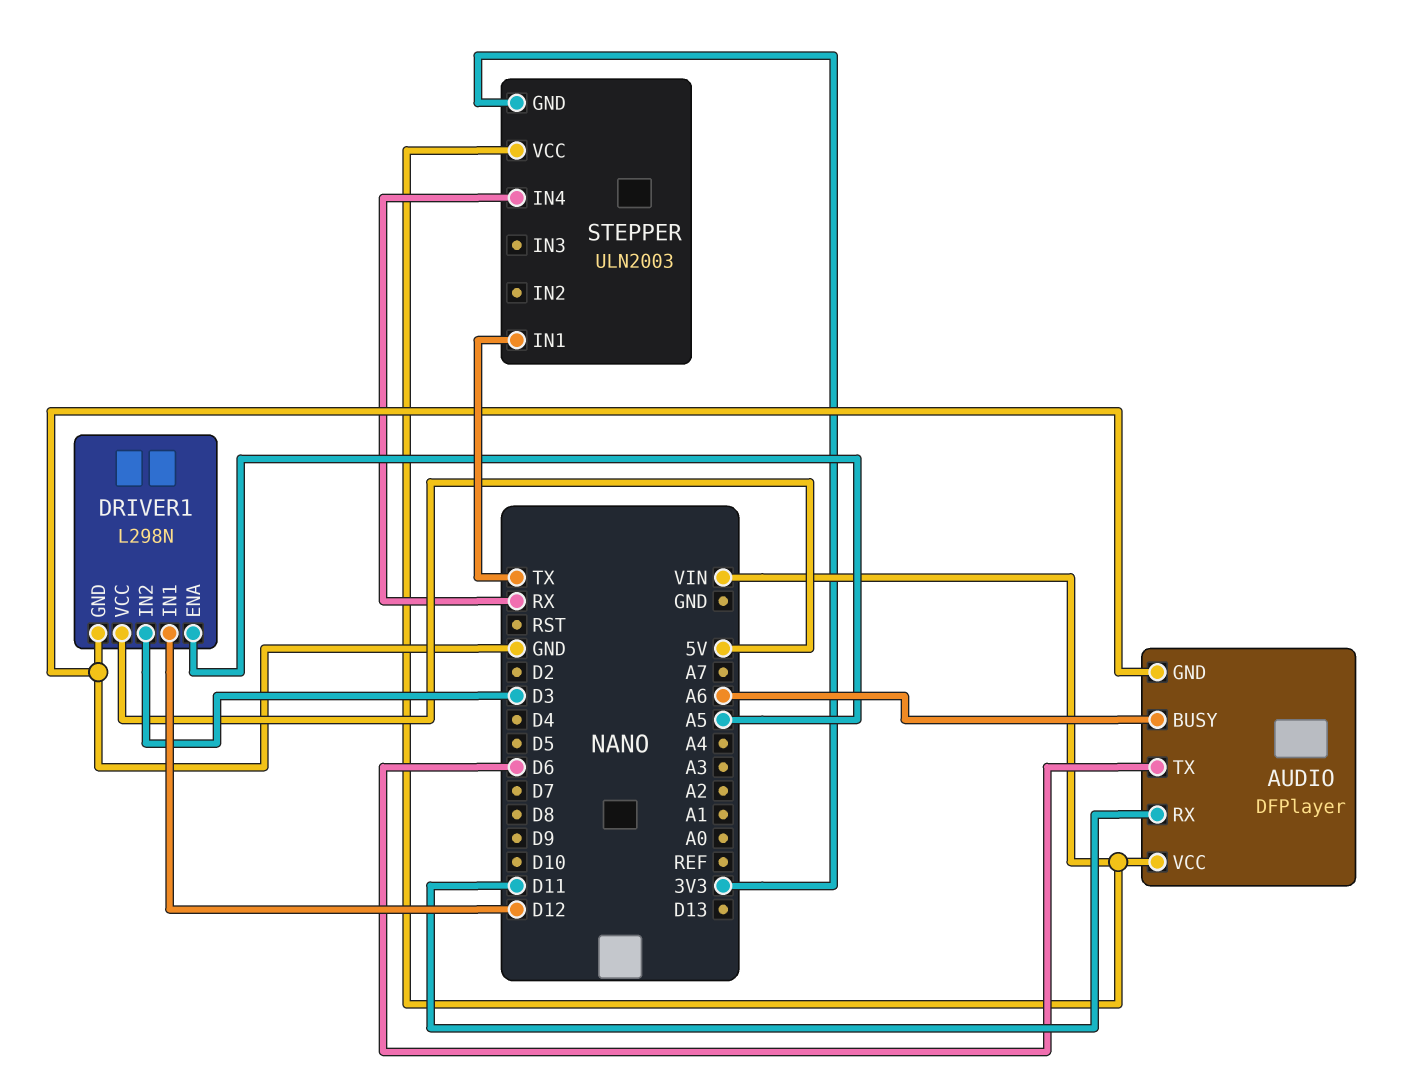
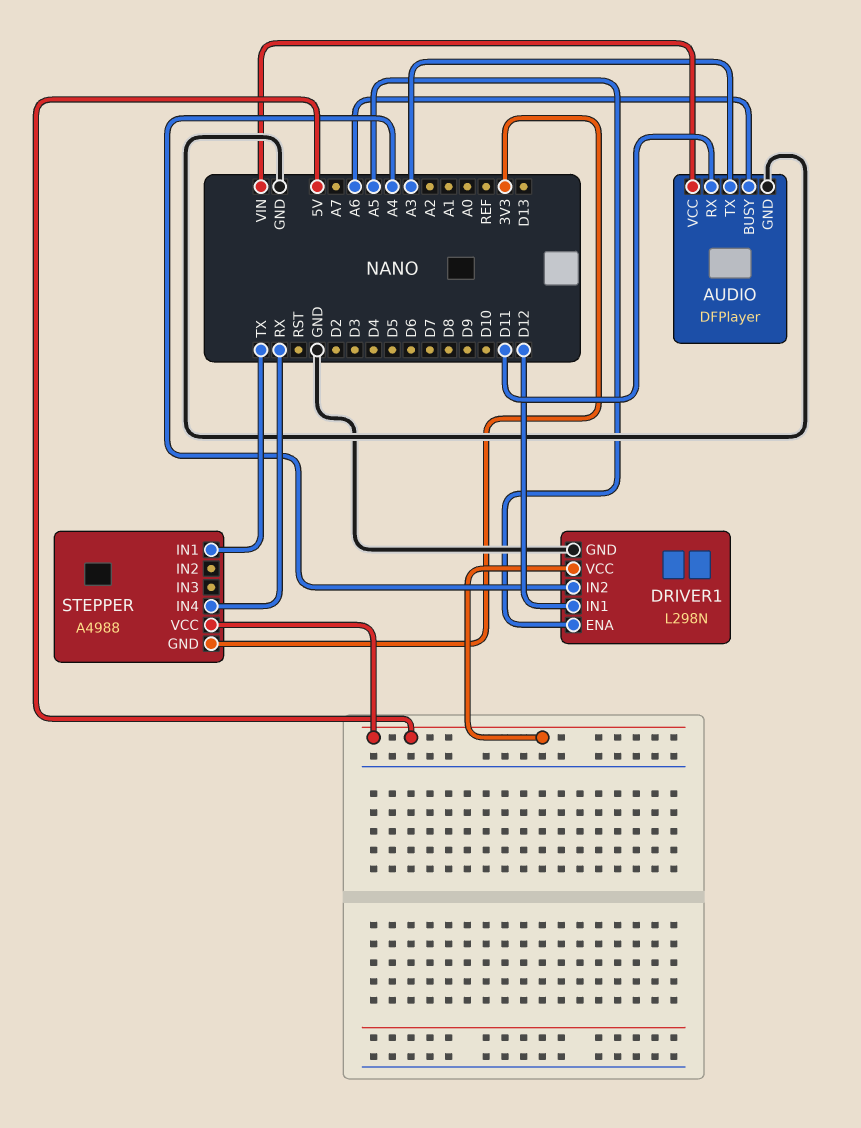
AUDIO pin TX: D6 -> A3
DRIVER1 pin IN2: D3 -> A4
STEPPER: ULN2003 -> A4988
STEPPER pin VCC: VIN -> 5V

